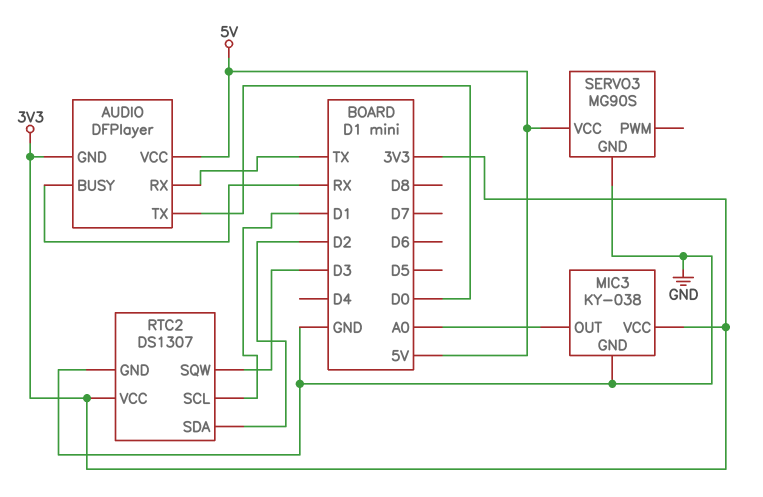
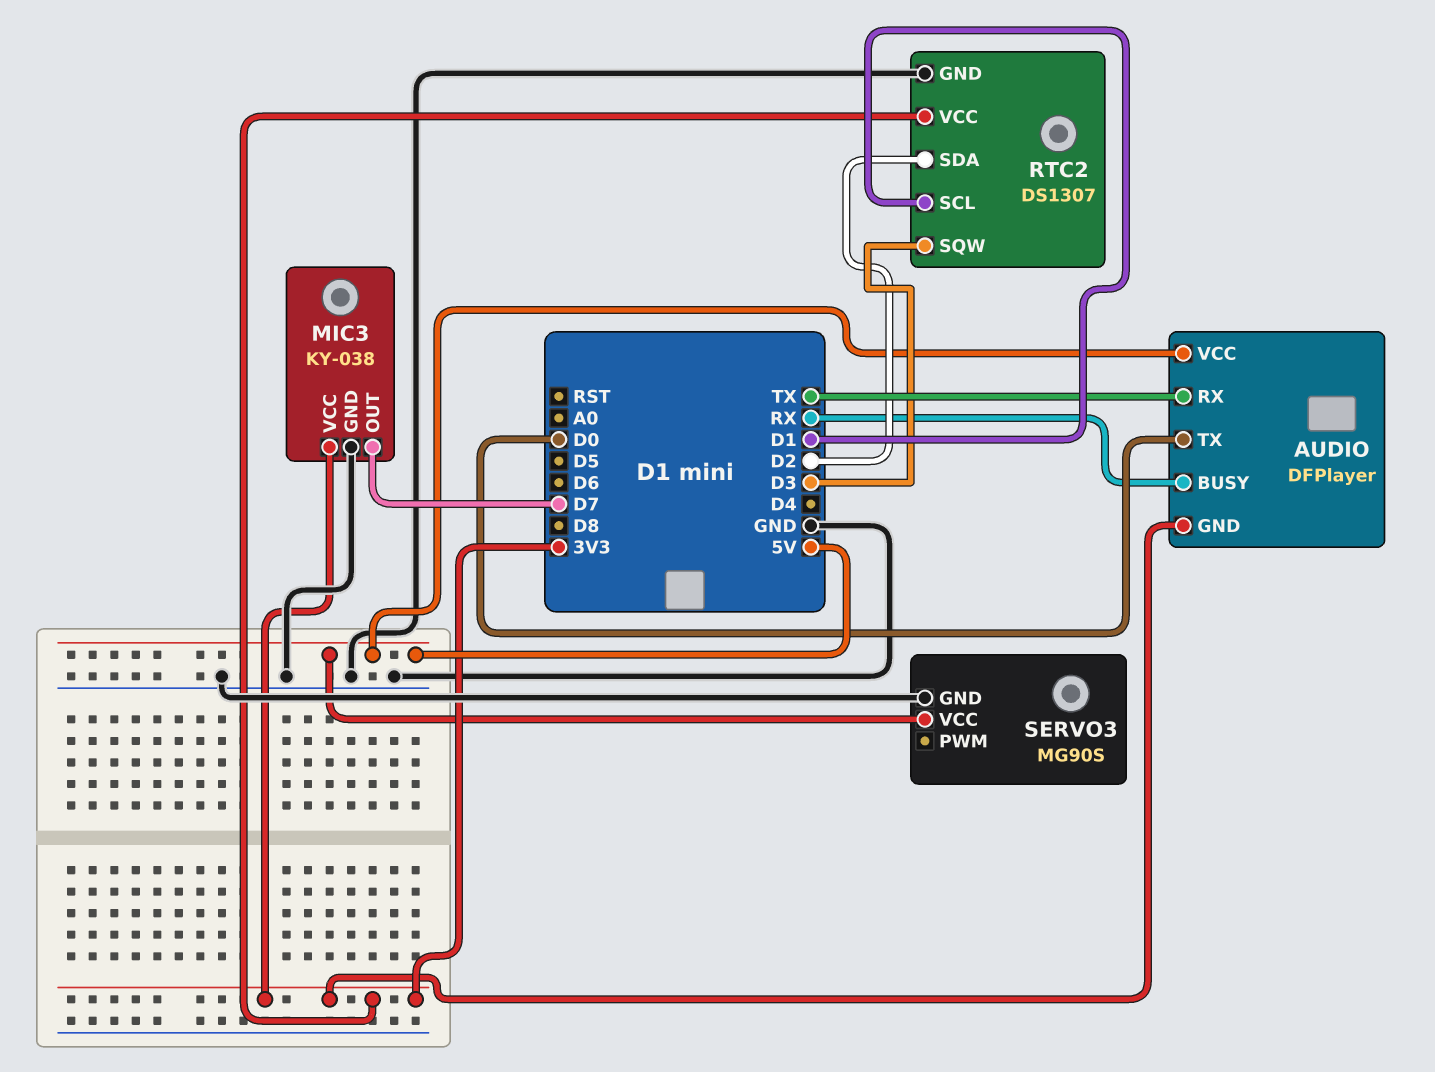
MIC3 pin OUT: A0 -> D7

